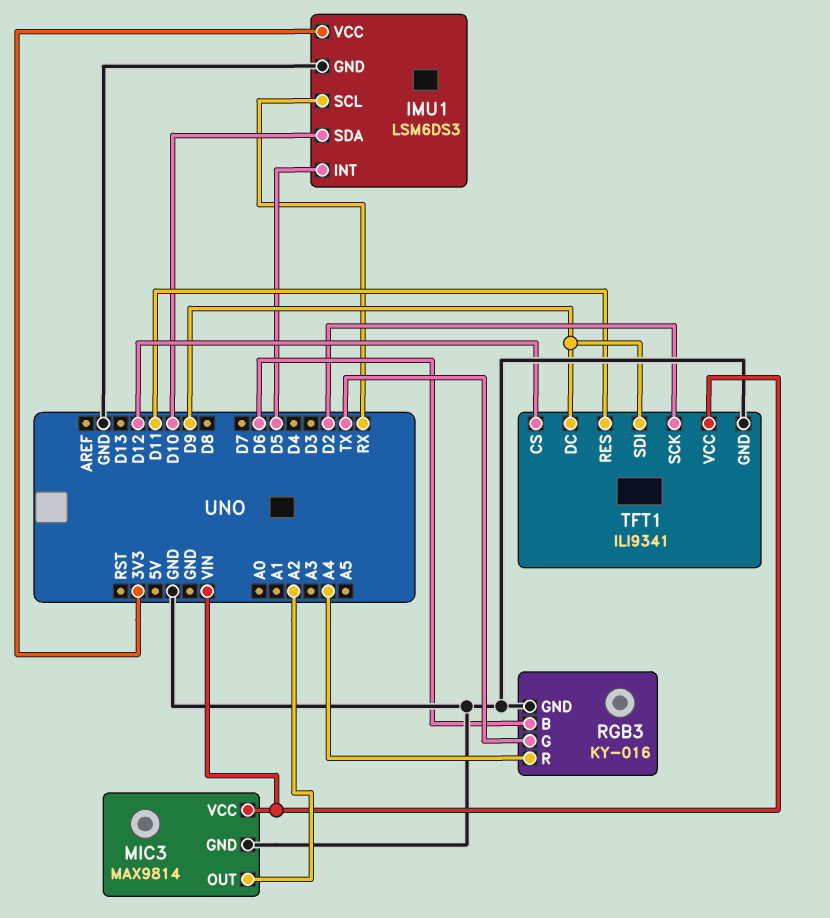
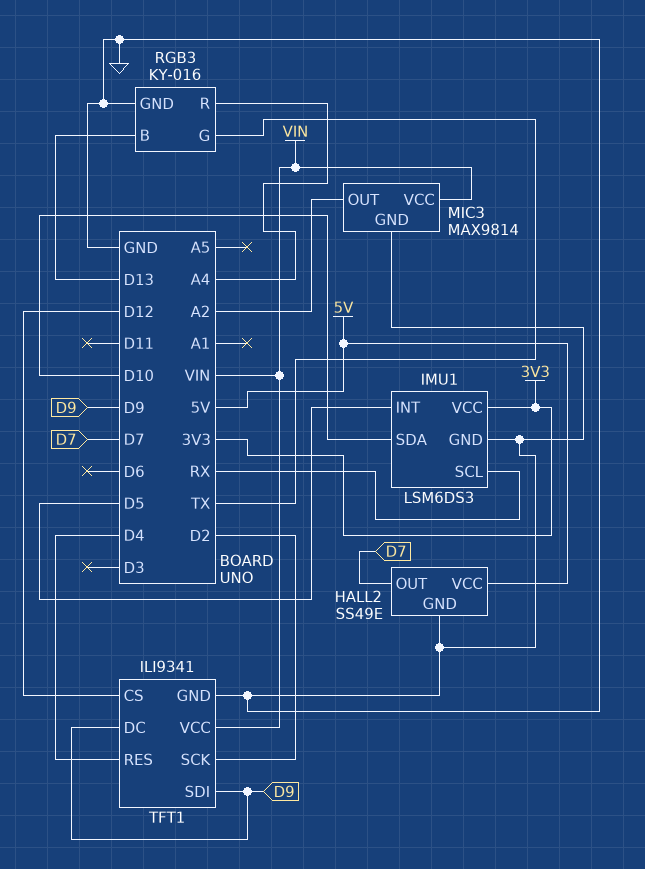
HALL2: none -> SS49E
HALL2 pin GND: none -> GND
HALL2 pin OUT: none -> D7
HALL2 pin VCC: none -> 5V
RGB3 pin B: D6 -> D13
TFT1 pin RES: D11 -> D4

